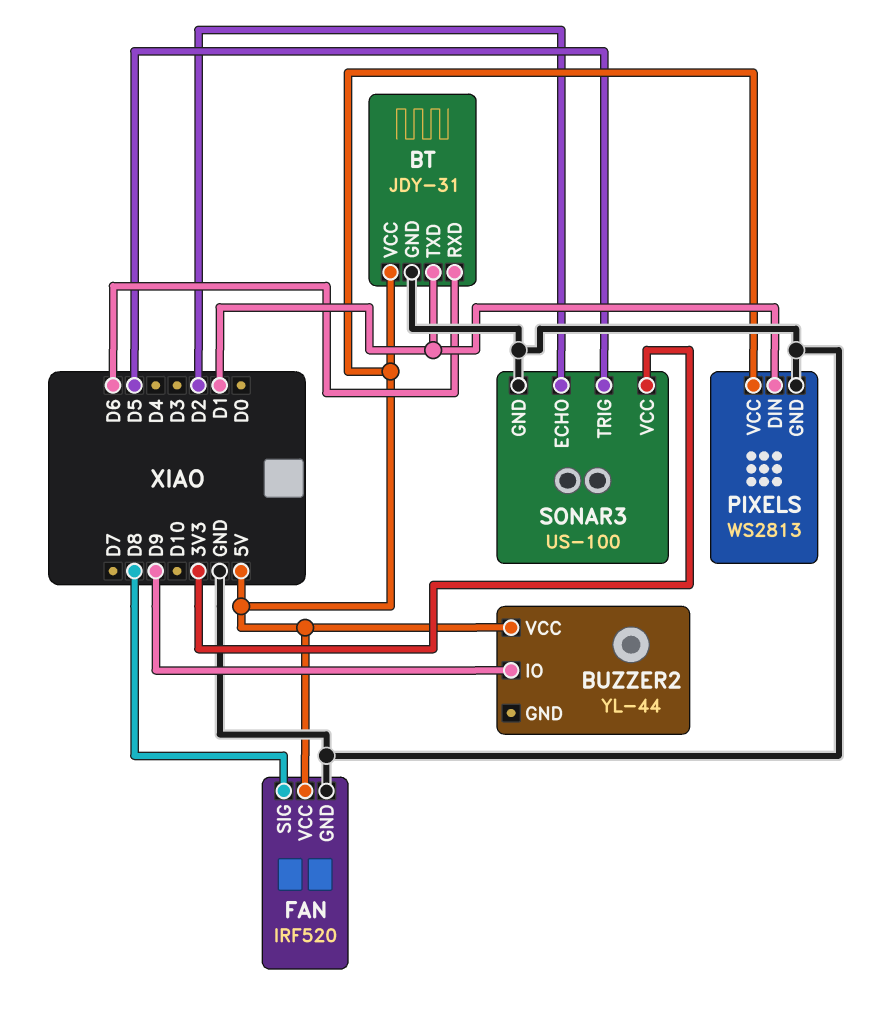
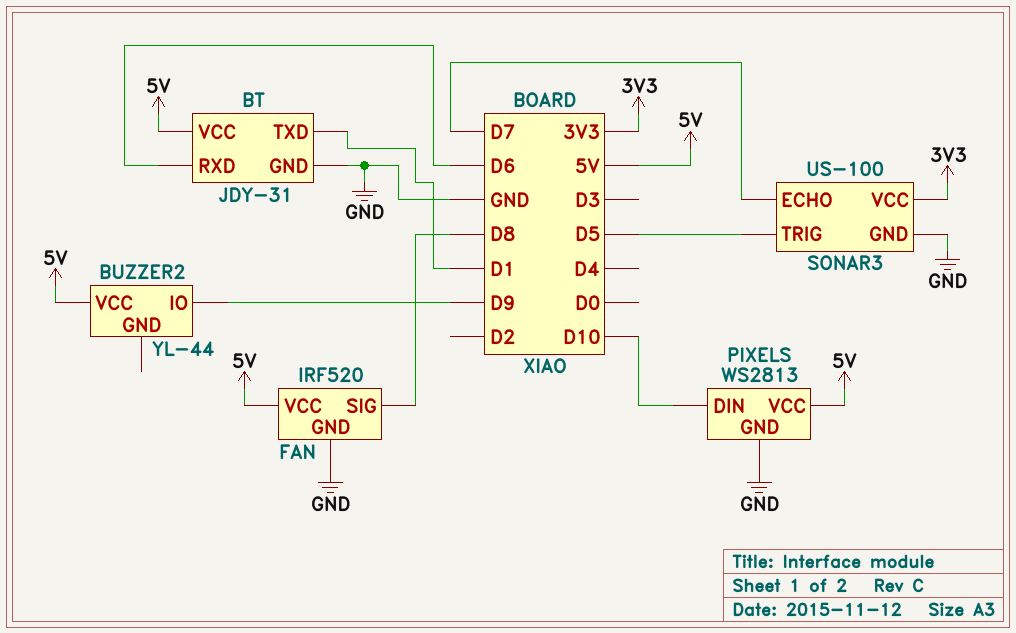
PIXELS pin DIN: D1 -> D10
SONAR3 pin ECHO: D2 -> D7

